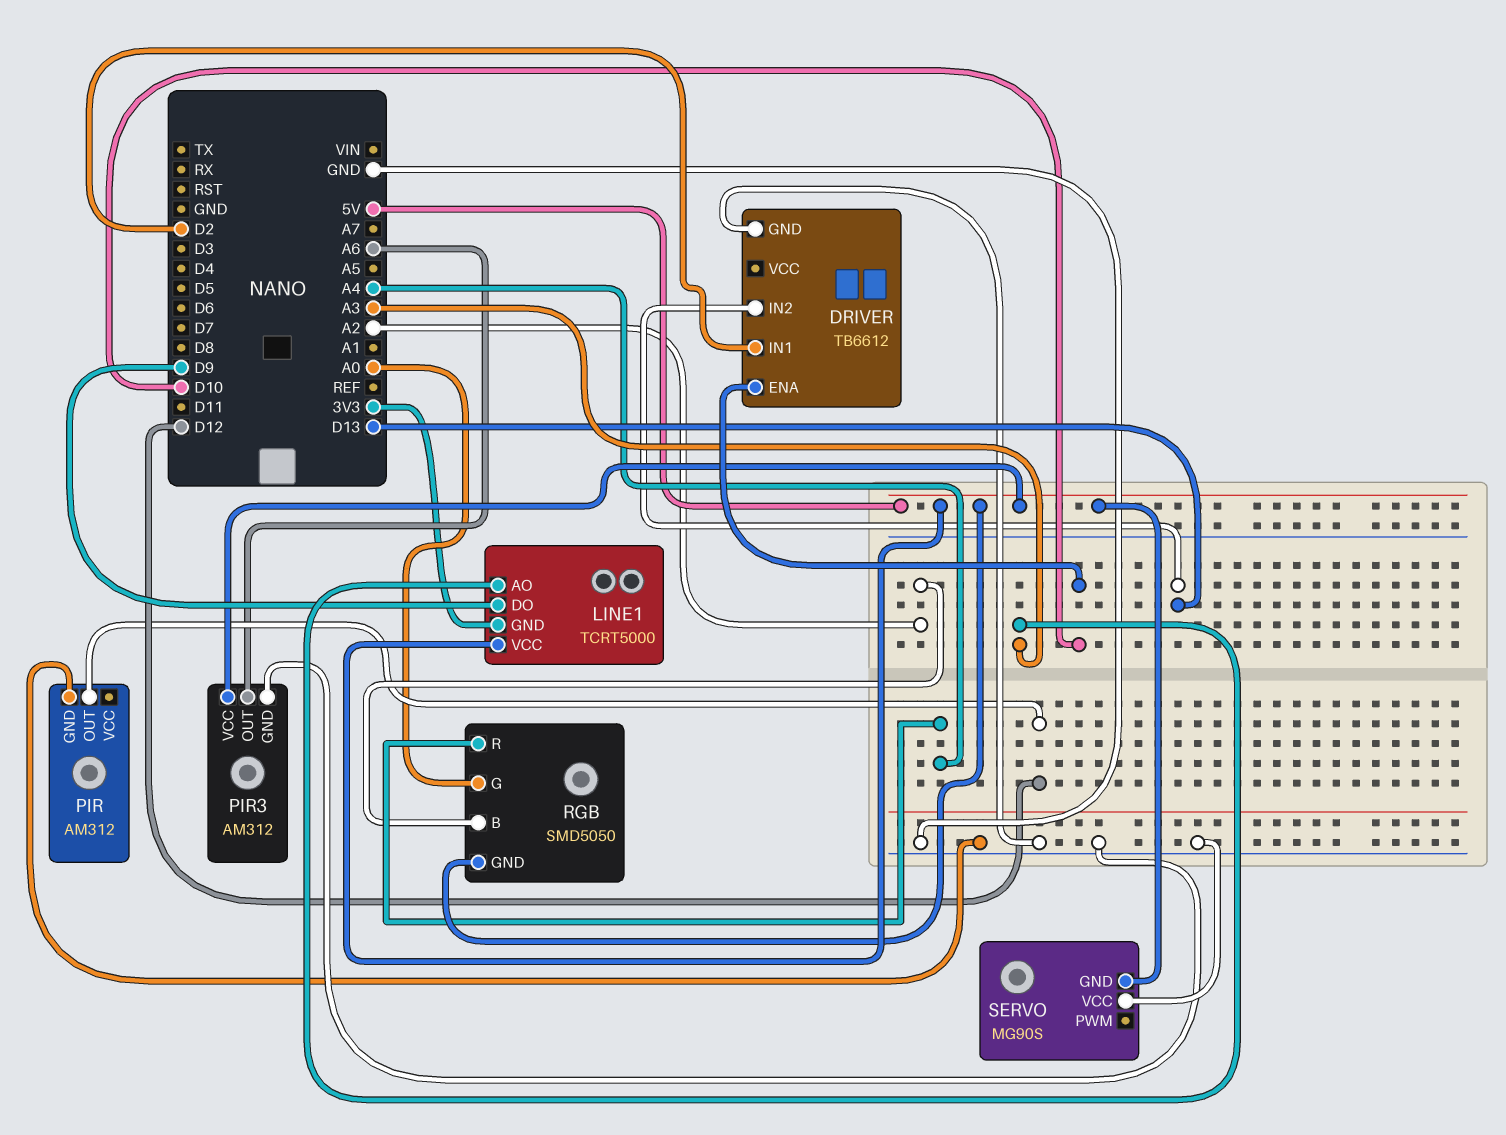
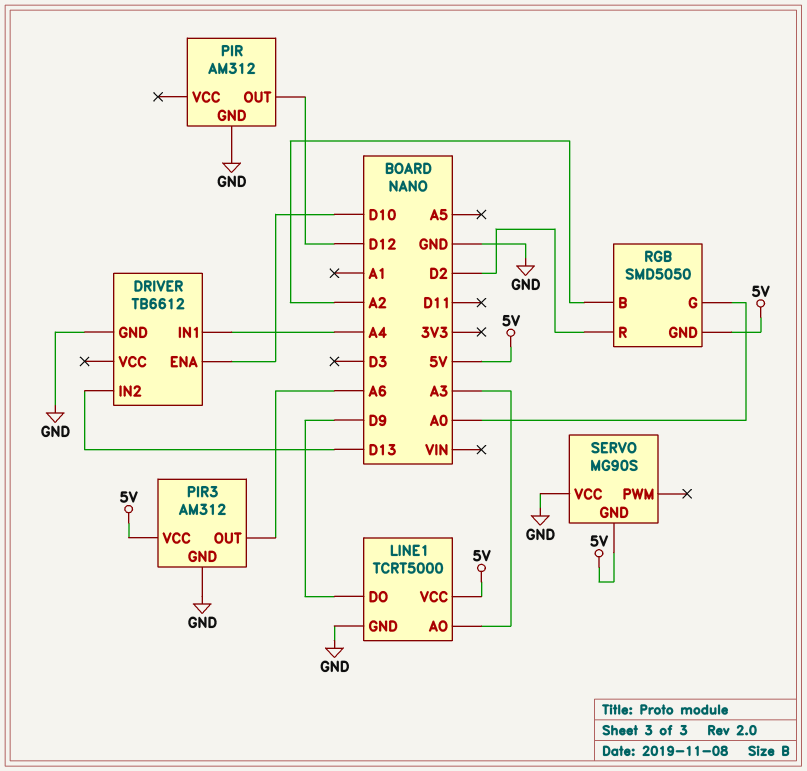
DRIVER pin IN1: D2 -> A4
LINE1 pin GND: 3V3 -> GND
RGB pin R: A4 -> D2

